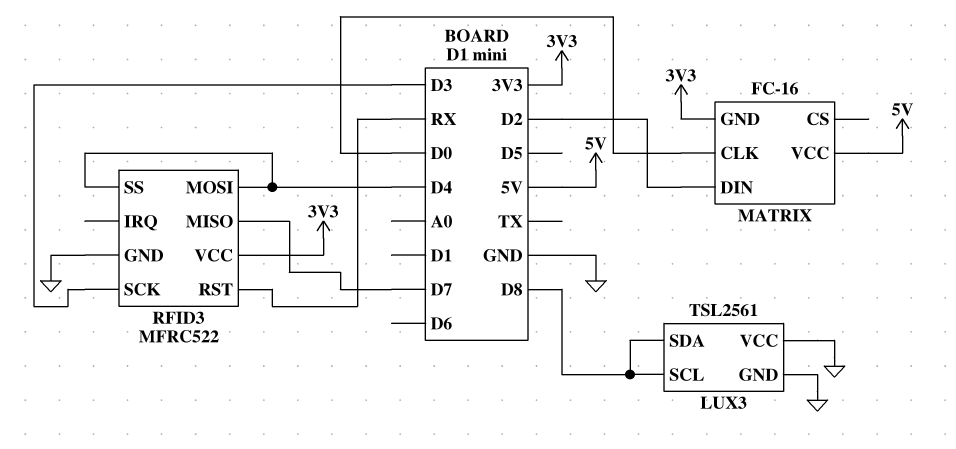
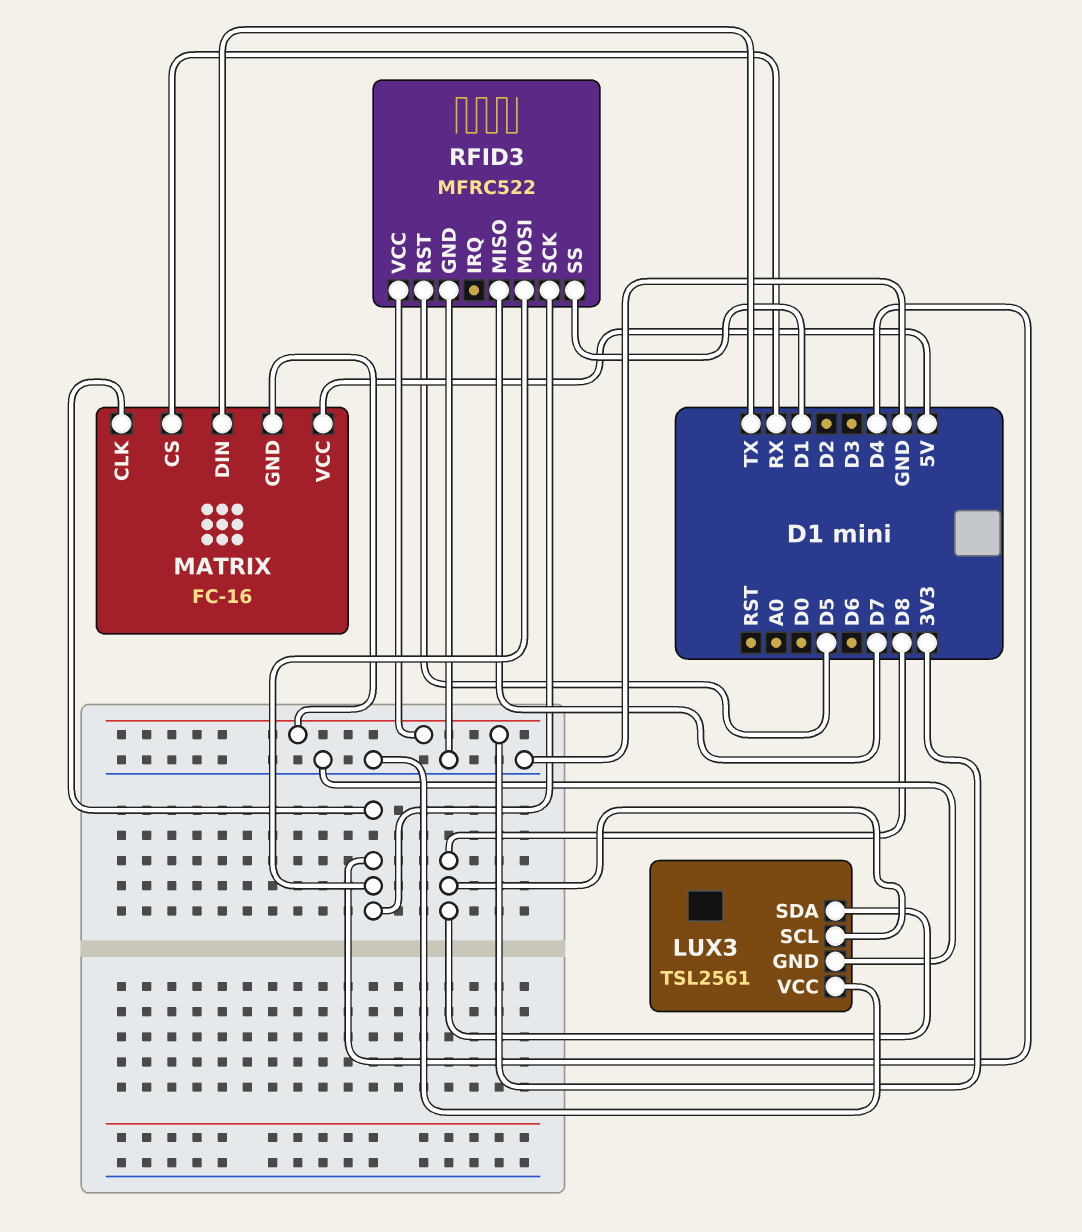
MATRIX pin CLK: D0 -> D4
MATRIX pin CS: none -> RX
MATRIX pin DIN: D2 -> TX
RFID3 pin RST: RX -> D5
RFID3 pin SCK: D3 -> D4
RFID3 pin SS: D4 -> D1

